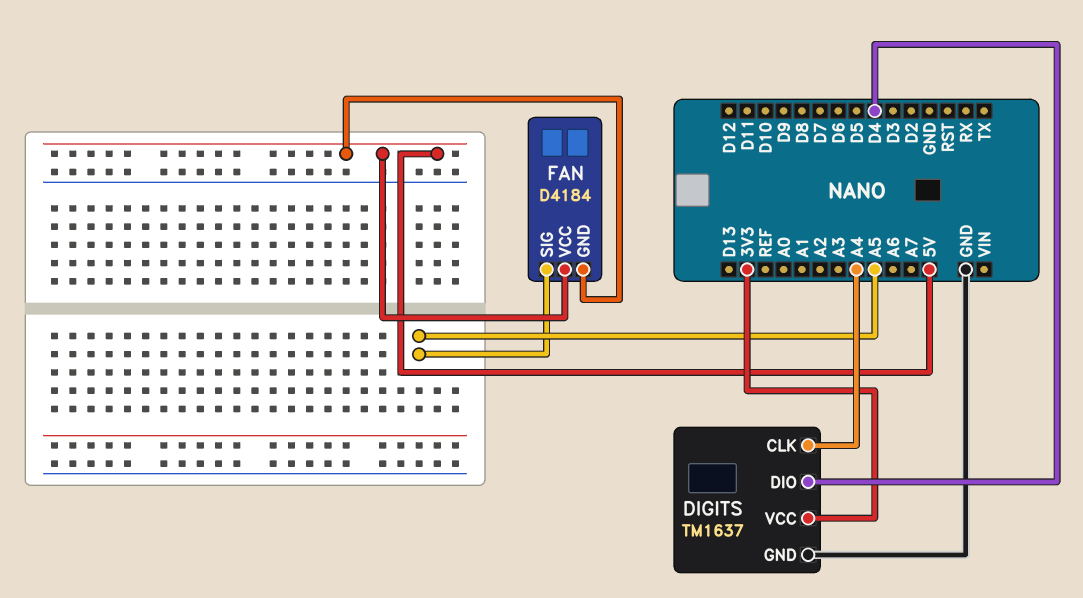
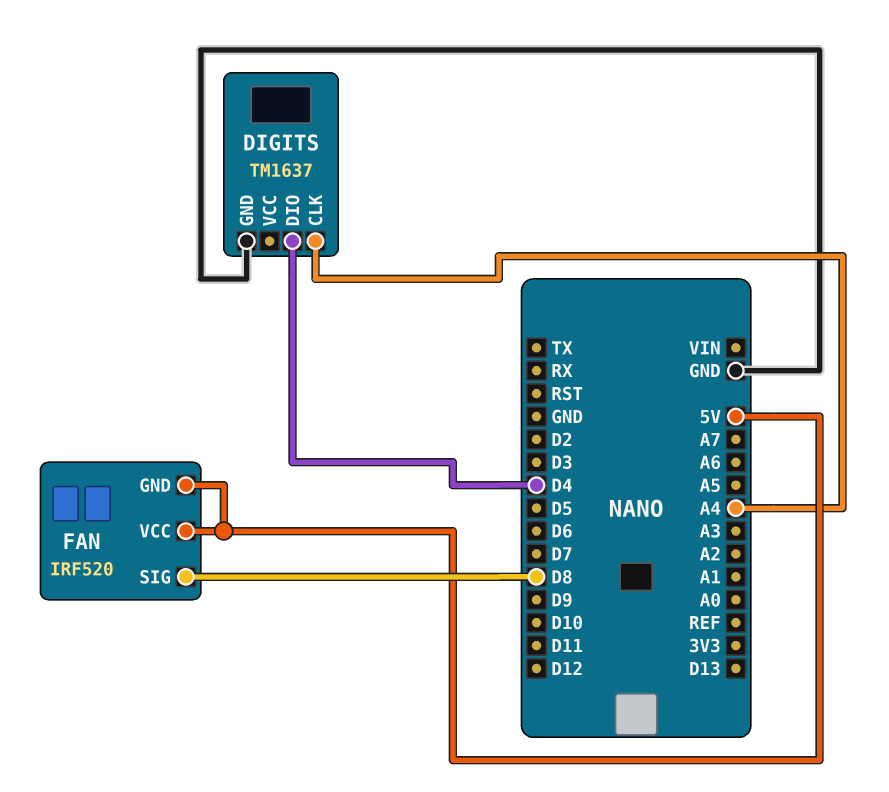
DIGITS pin VCC: 3V3 -> none
FAN: D4184 -> IRF520
FAN pin SIG: A5 -> D8

